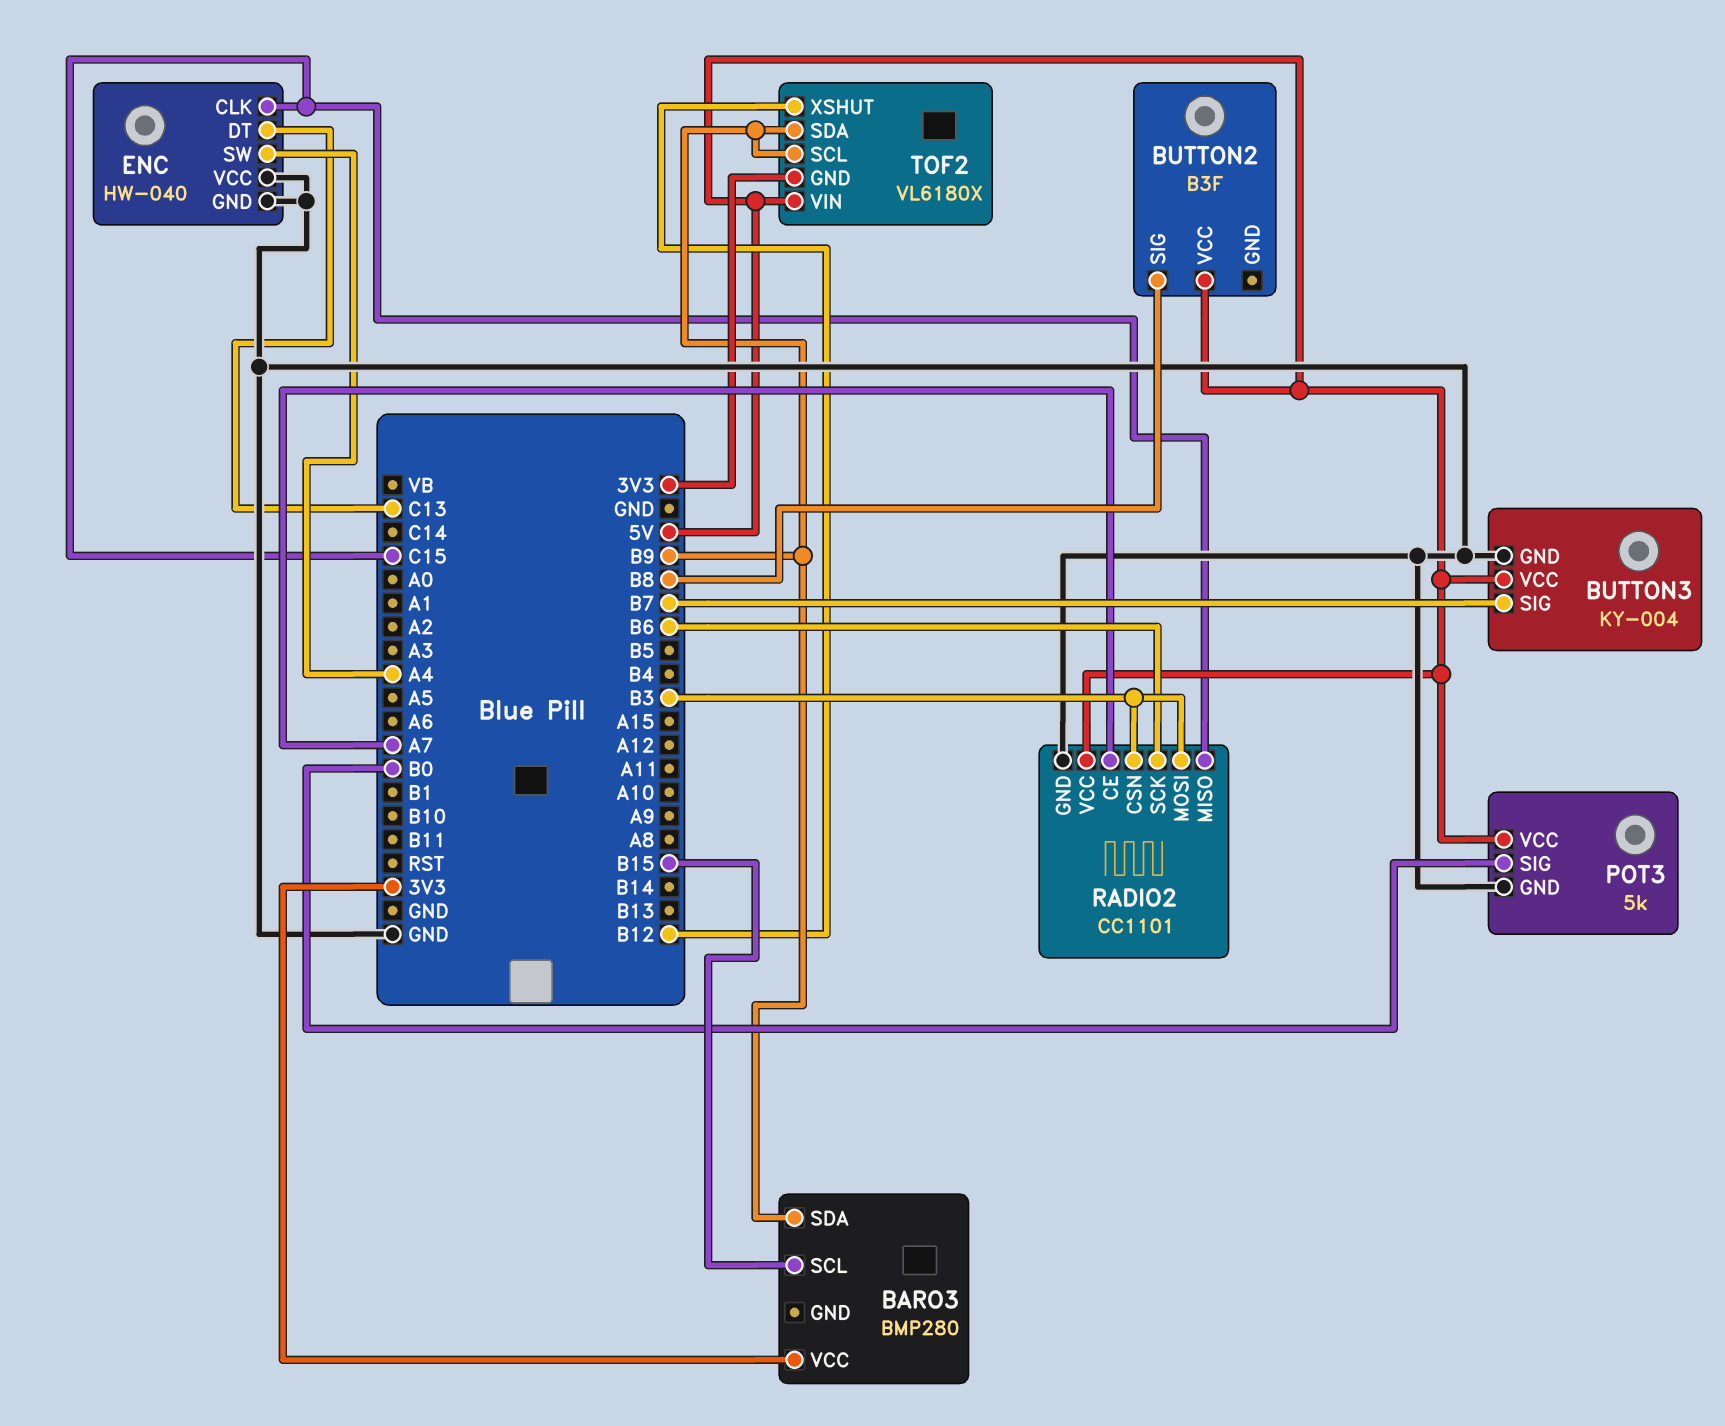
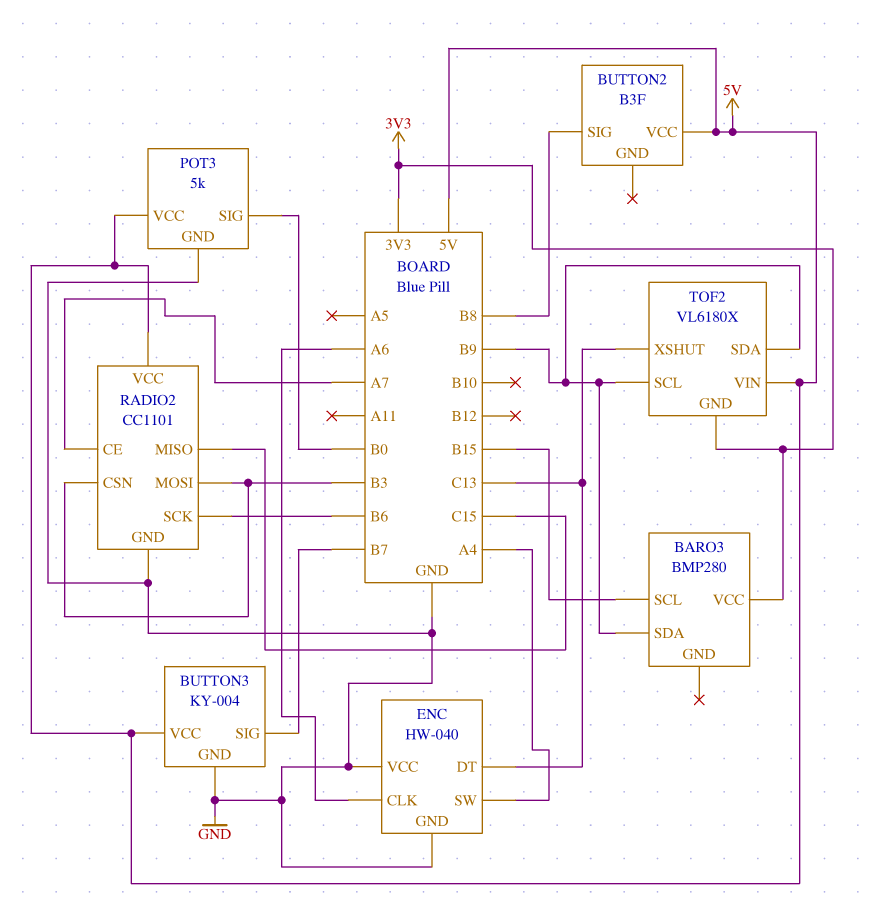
ENC pin CLK: C15 -> A6
TOF2 pin XSHUT: B12 -> C13

